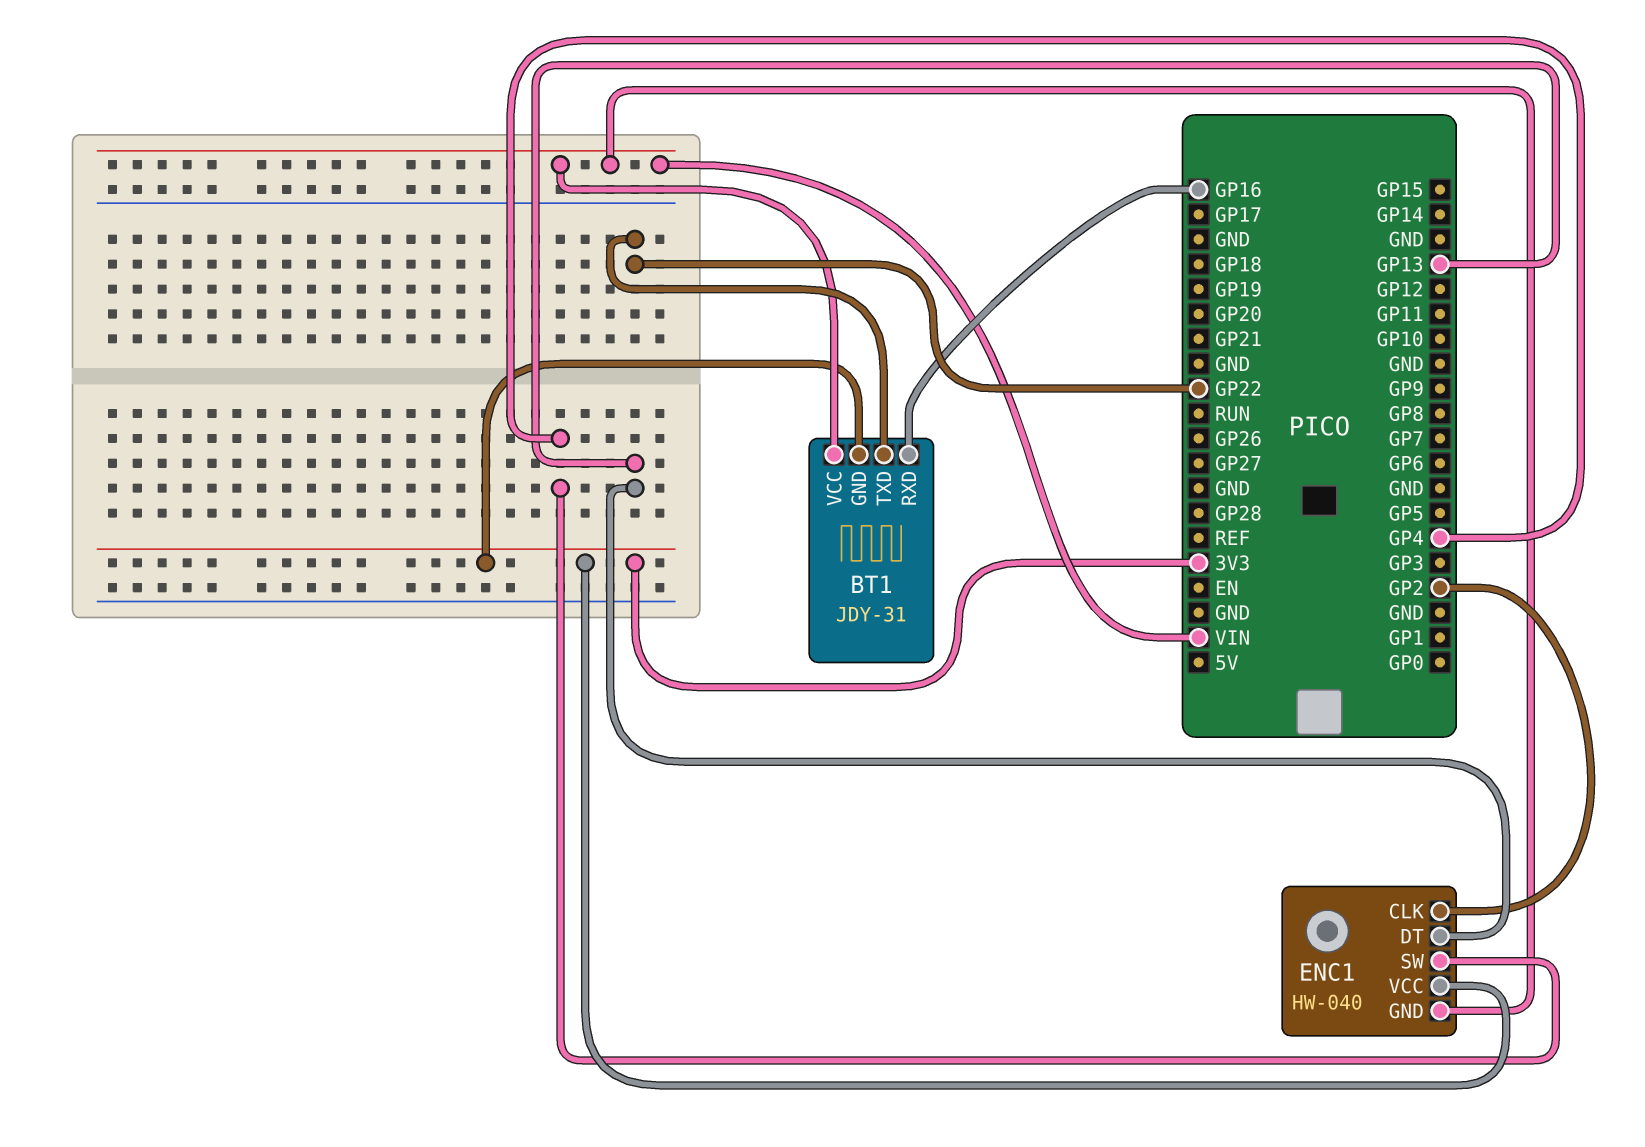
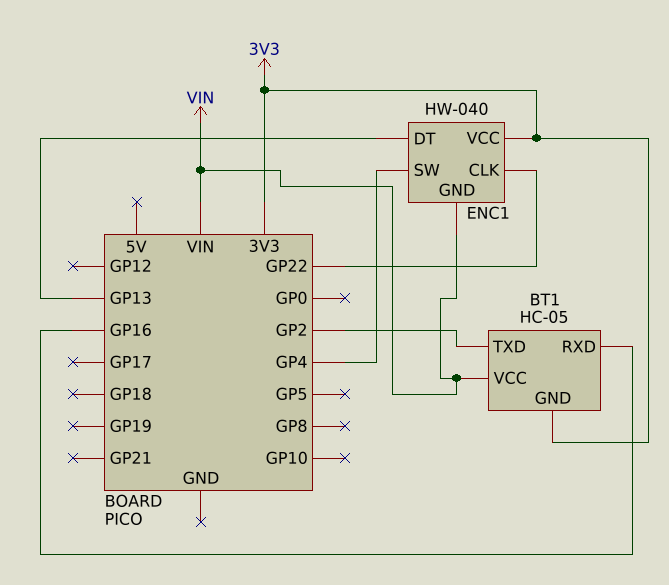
BT1: JDY-31 -> HC-05
BT1 pin TXD: GP22 -> GP2
ENC1 pin CLK: GP2 -> GP22

